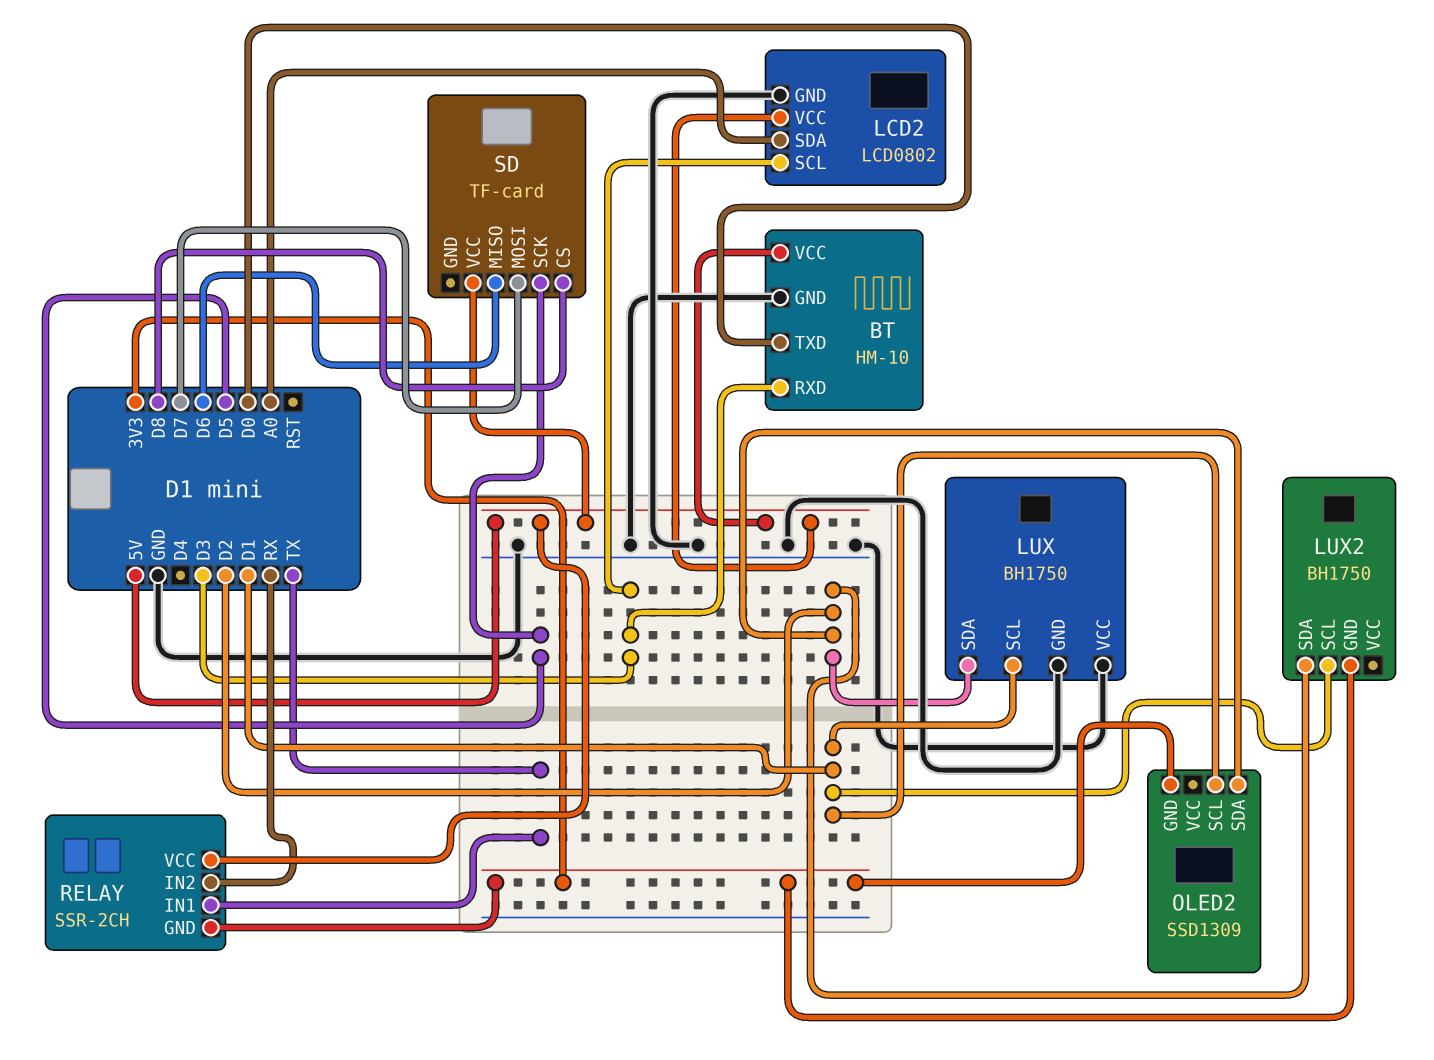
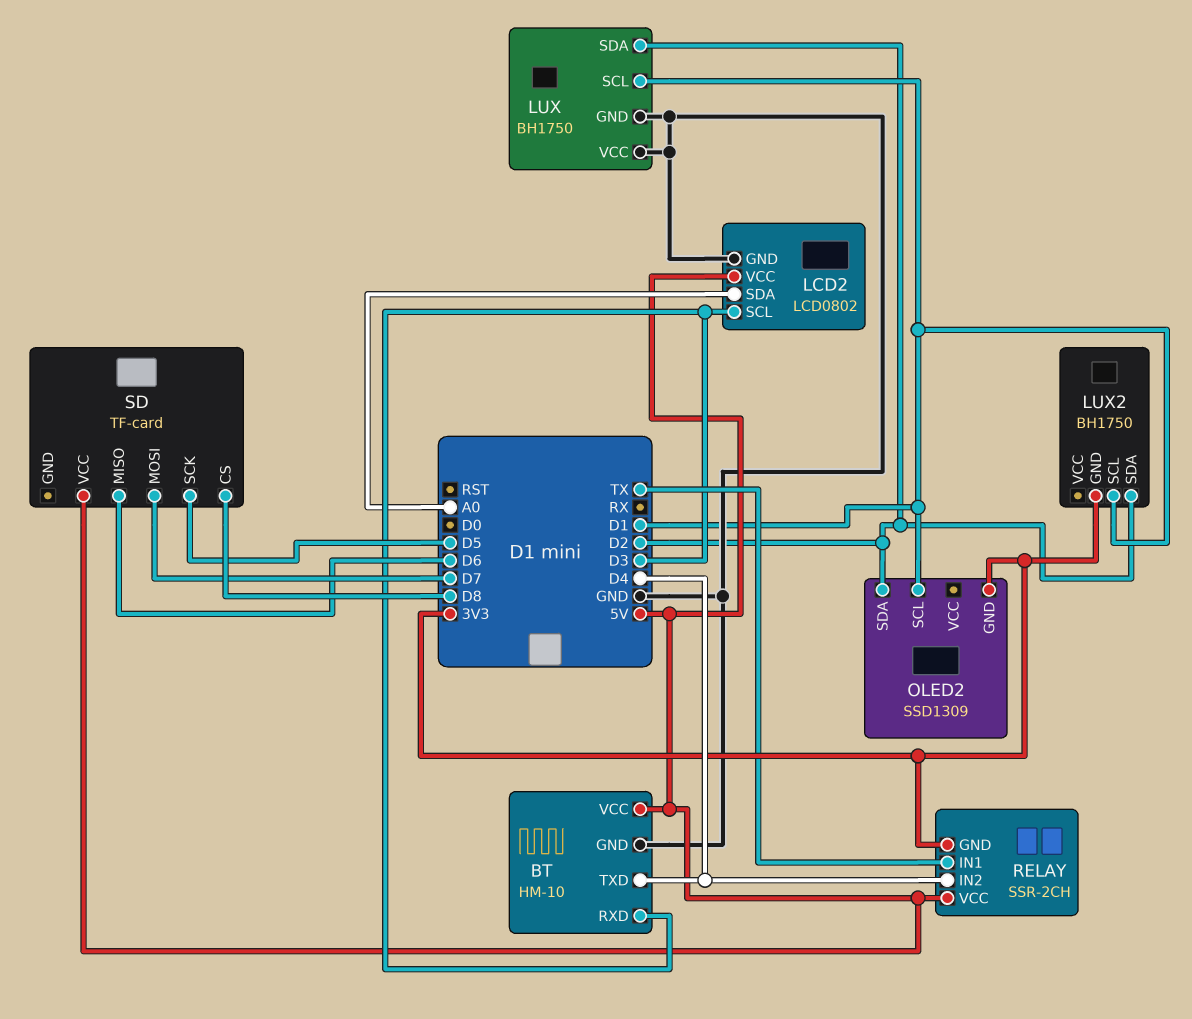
BT pin TXD: D0 -> D4
RELAY pin IN2: RX -> D4

